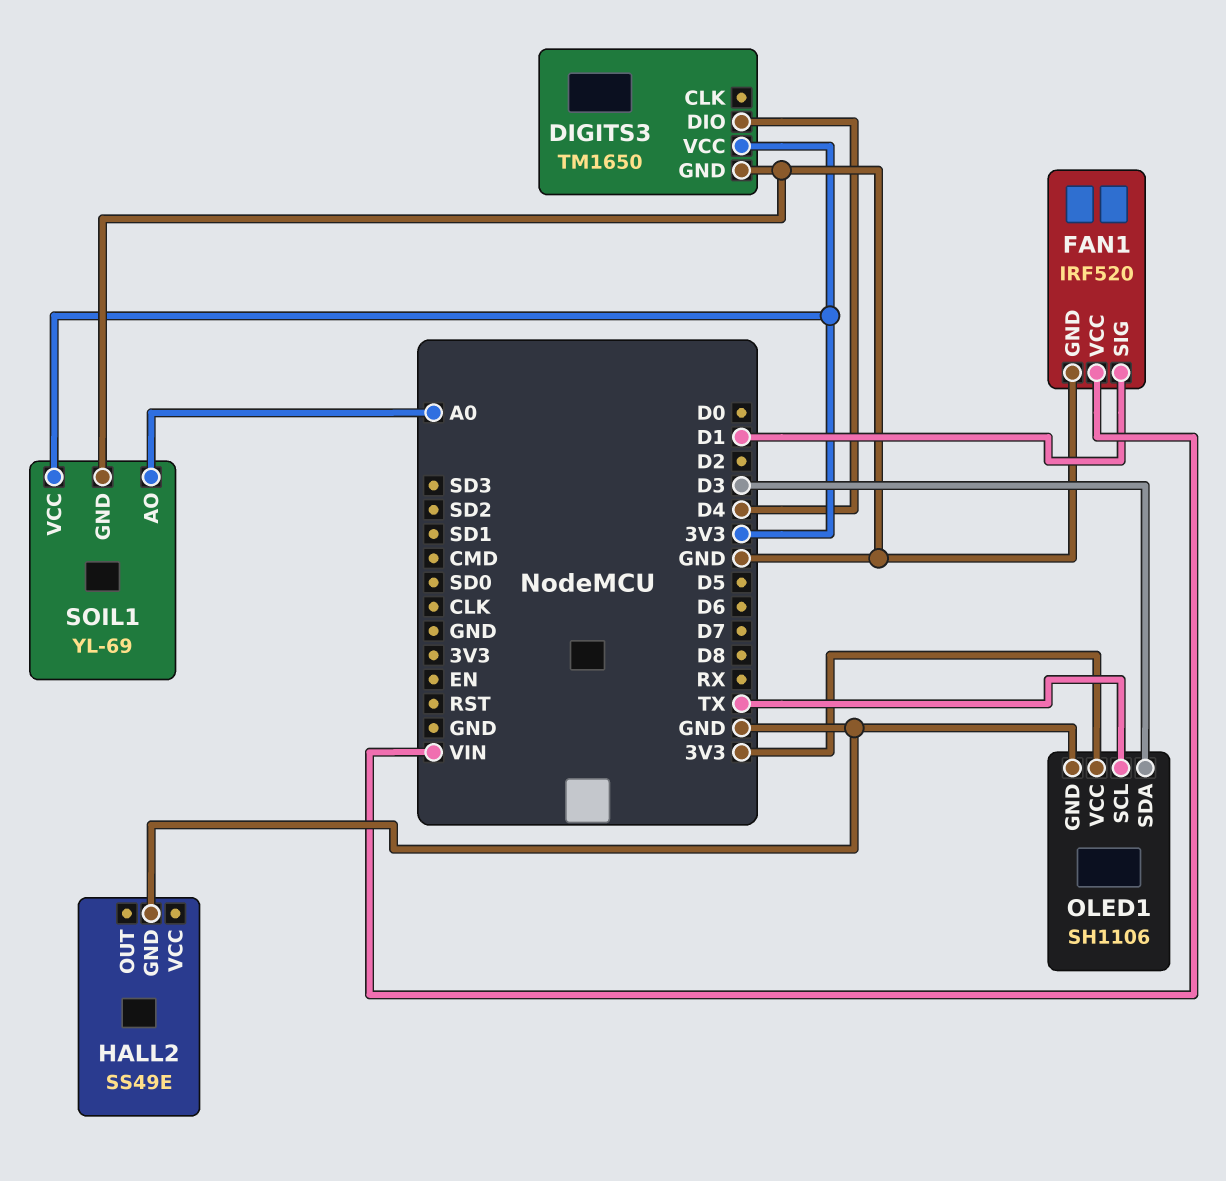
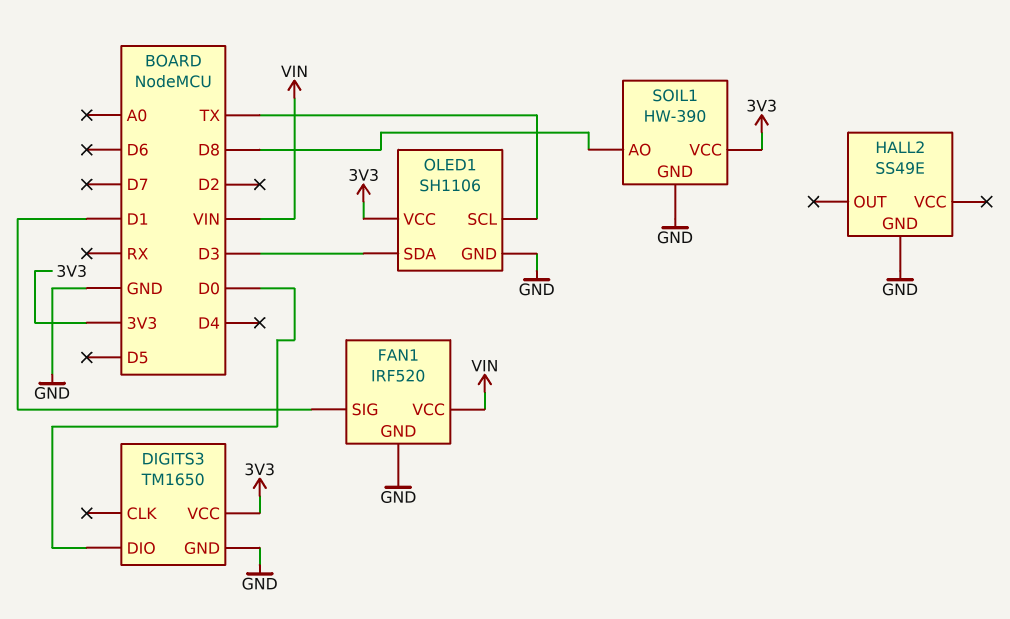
DIGITS3 pin DIO: D4 -> D0
SOIL1: YL-69 -> HW-390
SOIL1 pin AO: A0 -> D8

